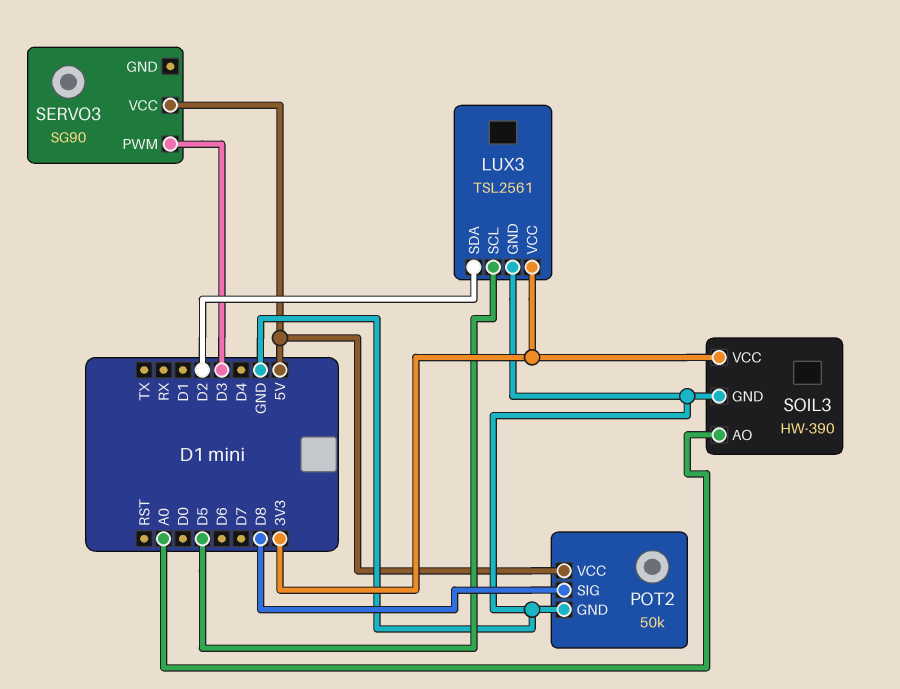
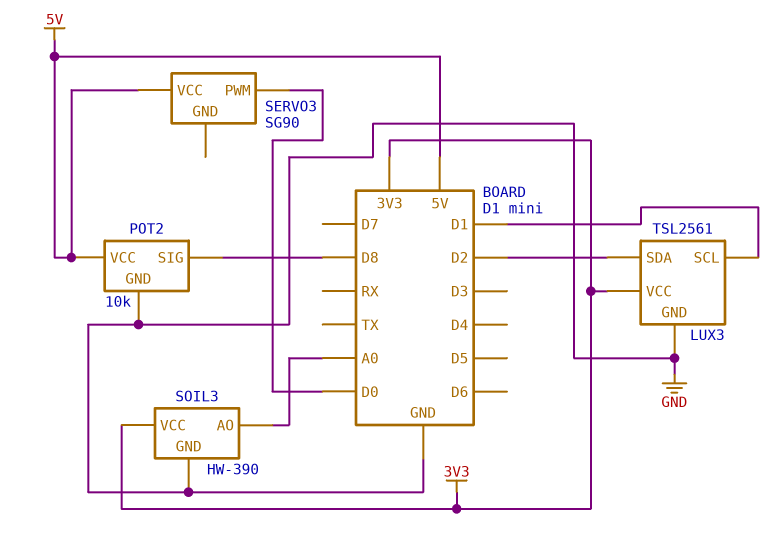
LUX3 pin SCL: D5 -> D1
POT2: 50k -> 10k
SERVO3 pin PWM: D3 -> D0

